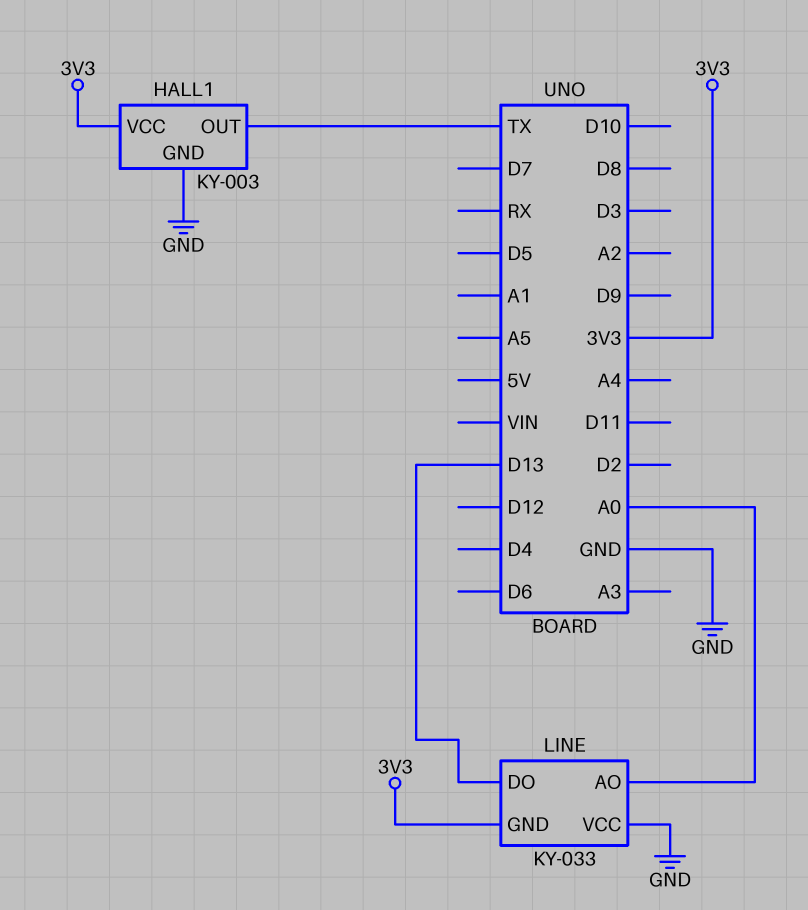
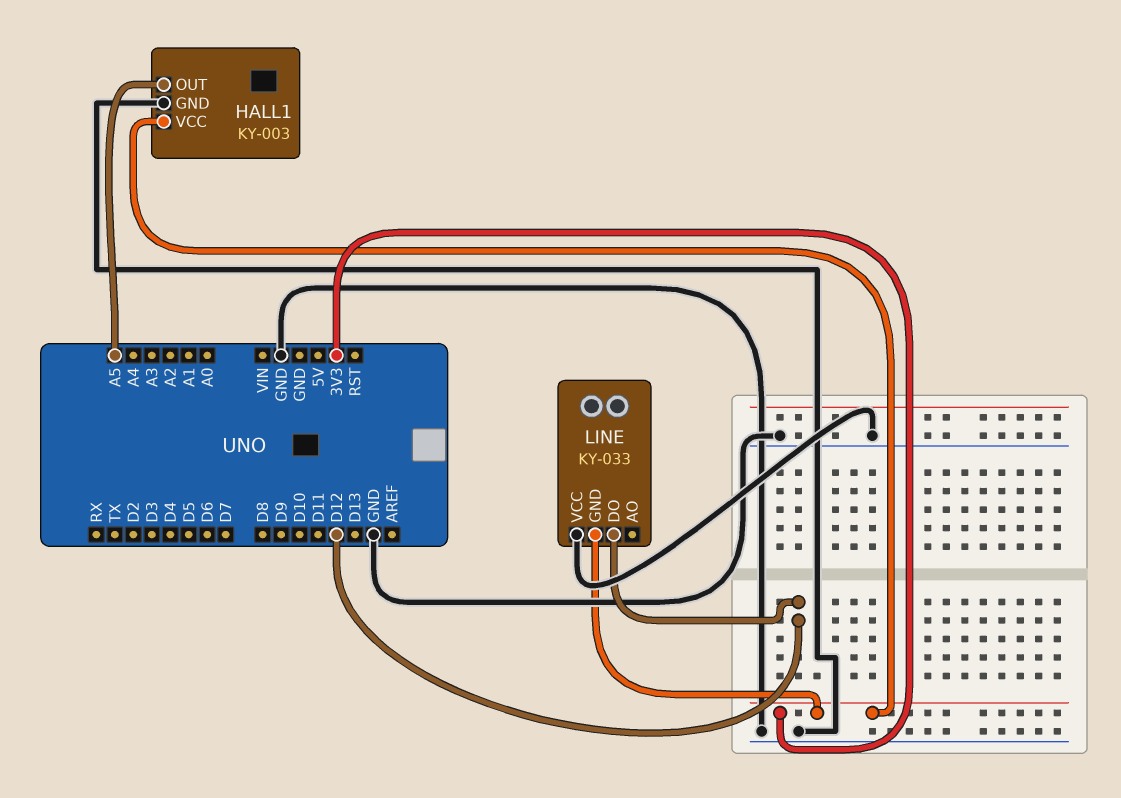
HALL1 pin OUT: TX -> A5
LINE pin AO: A0 -> none
LINE pin DO: D13 -> D12

